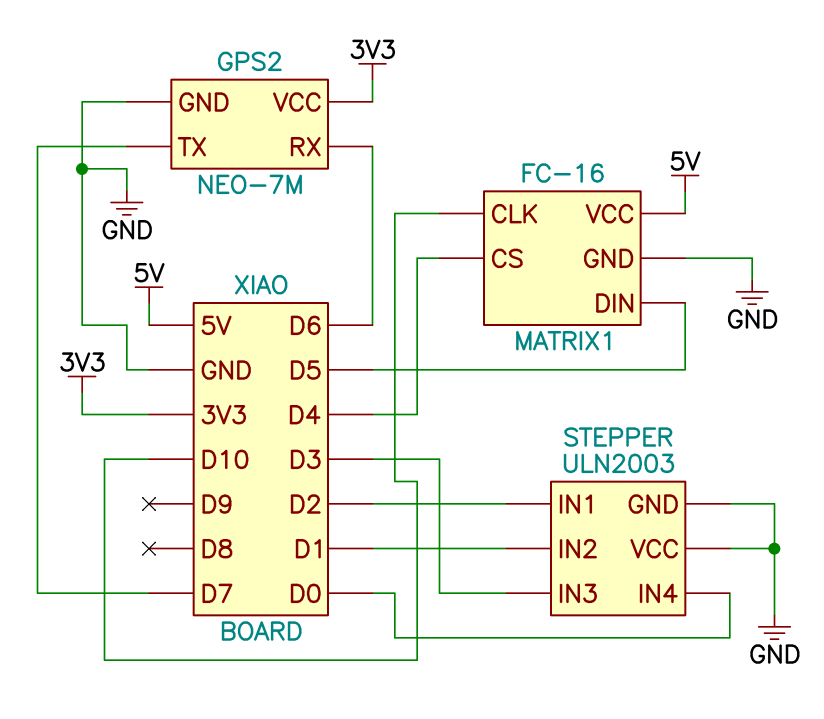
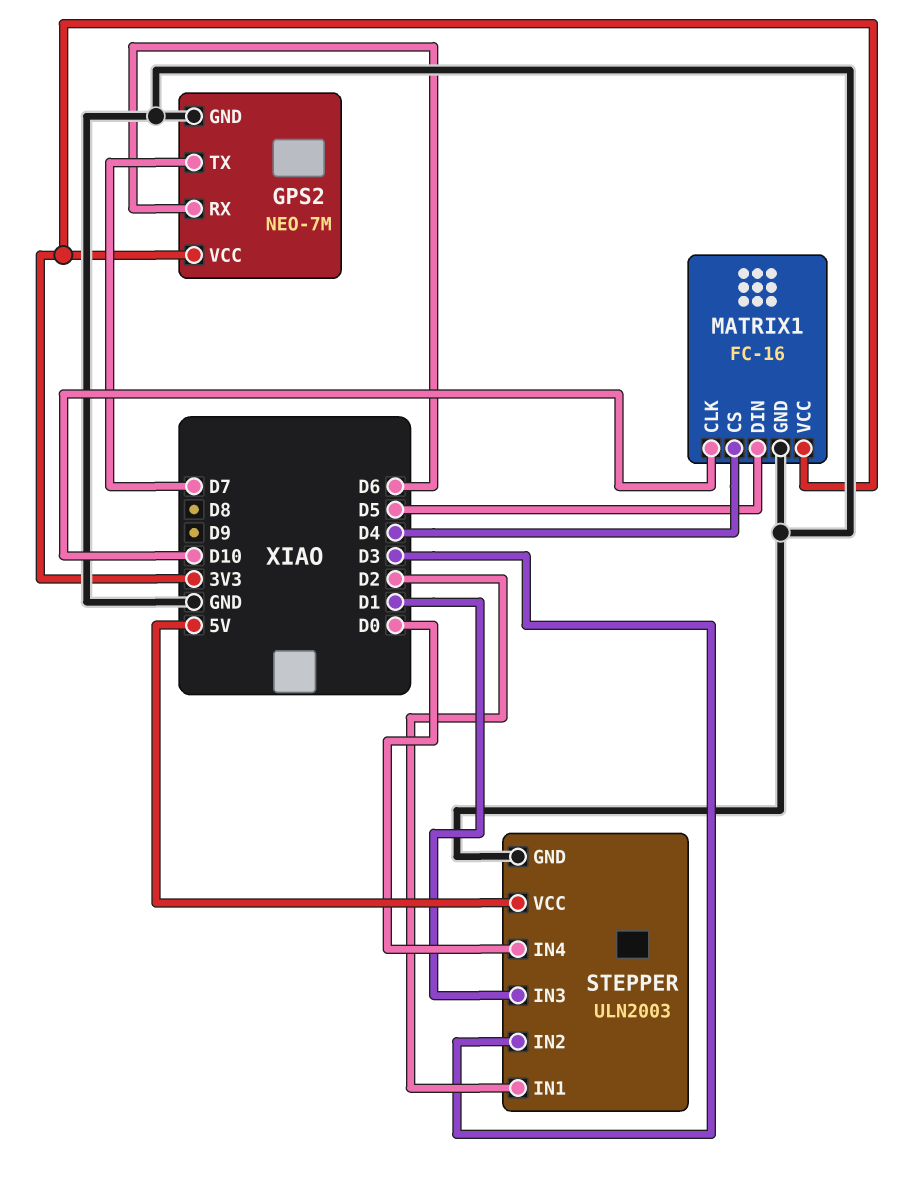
MATRIX1 pin VCC: 5V -> 3V3
STEPPER pin IN2: D1 -> D3
STEPPER pin IN3: D3 -> D1
STEPPER pin VCC: GND -> 5V

